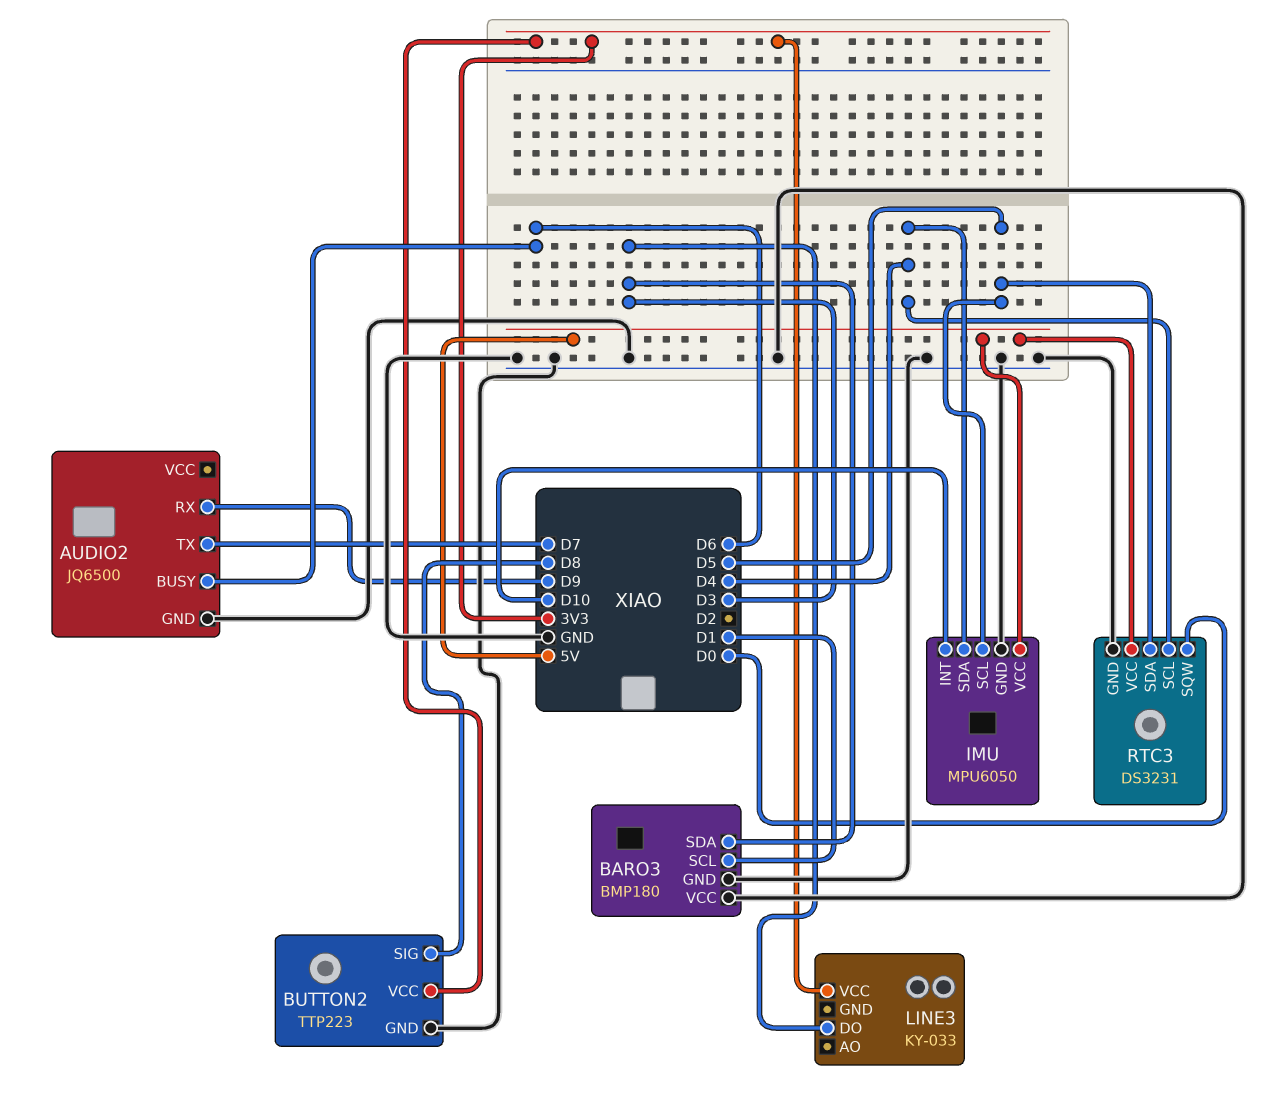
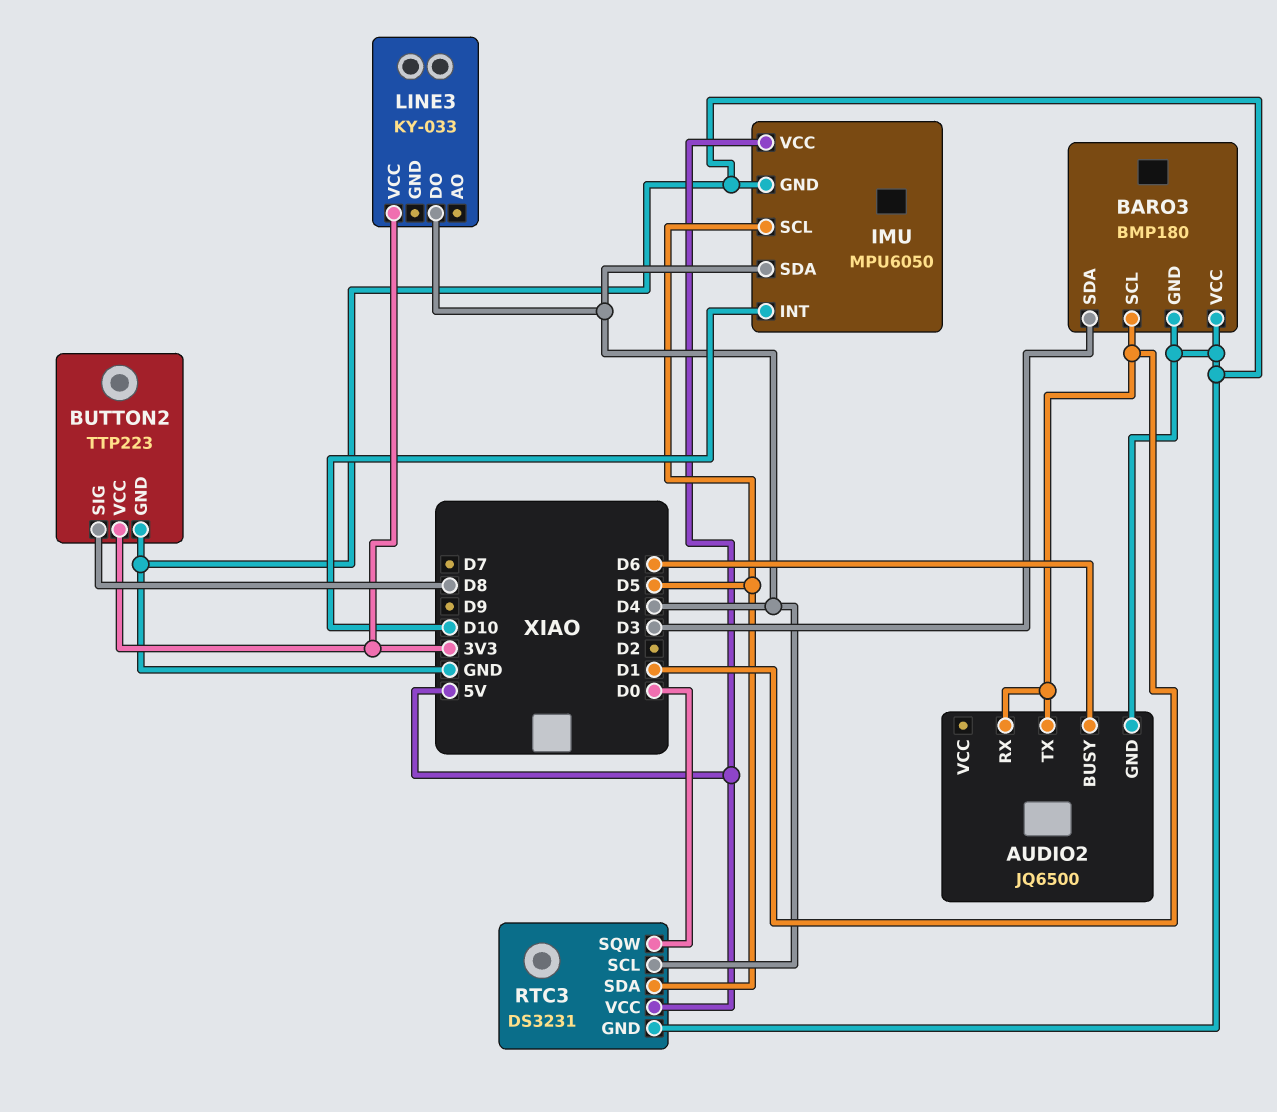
AUDIO2 pin RX: D9 -> D1
AUDIO2 pin TX: D7 -> D1
LINE3 pin DO: D3 -> D4

